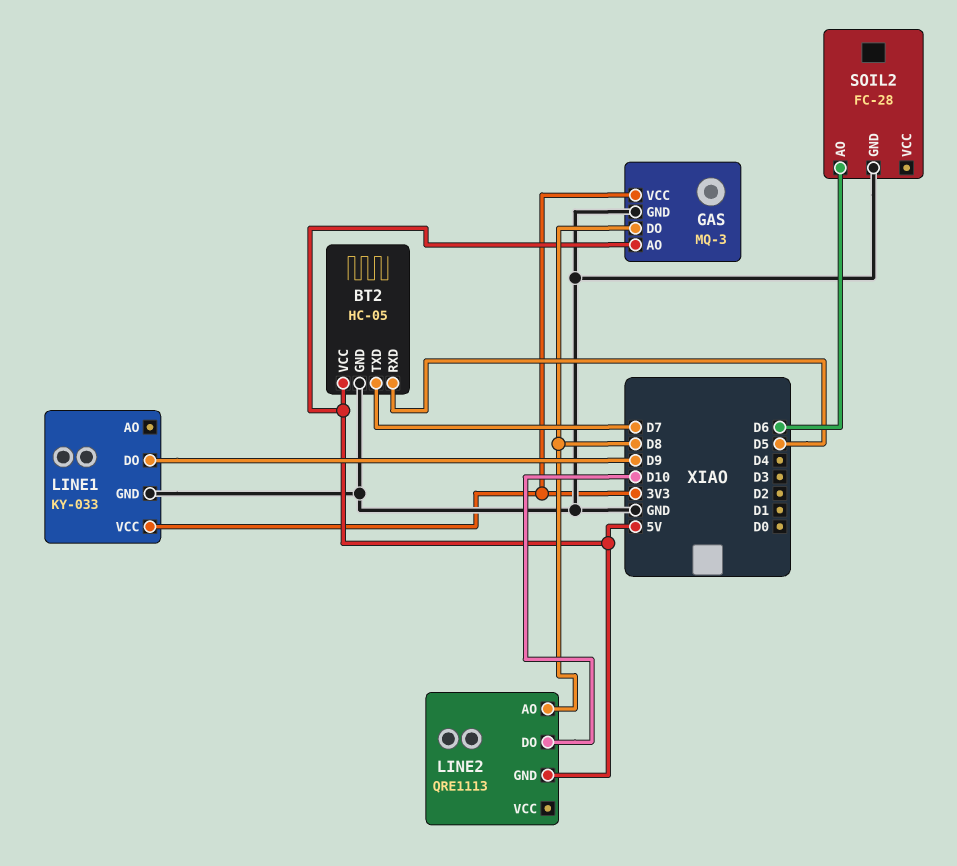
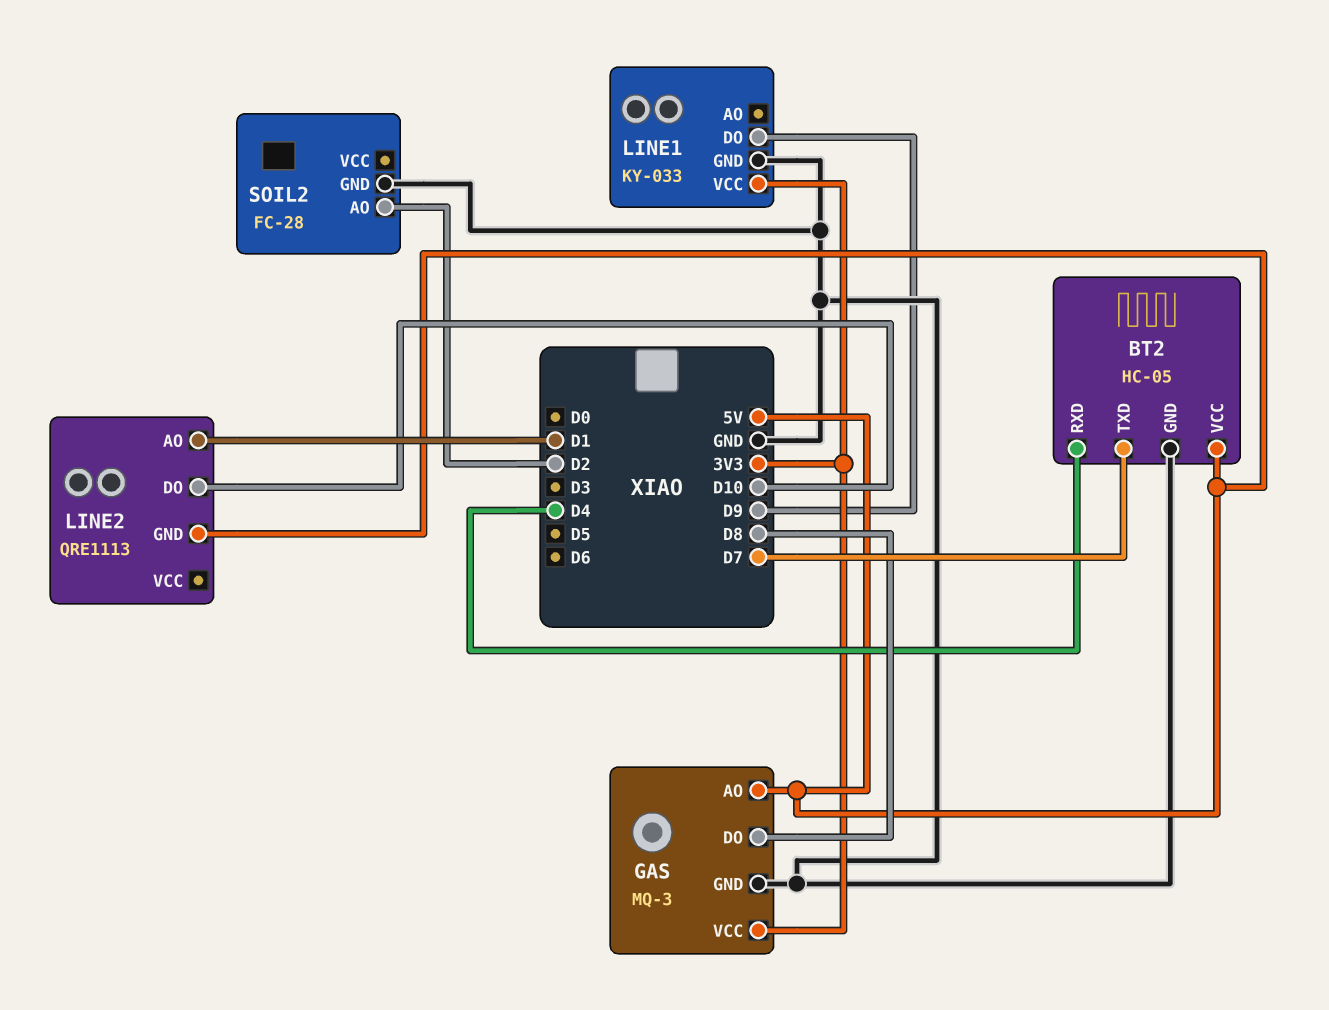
BT2 pin RXD: D5 -> D4
LINE2 pin AO: D8 -> D1
SOIL2 pin AO: D6 -> D2

